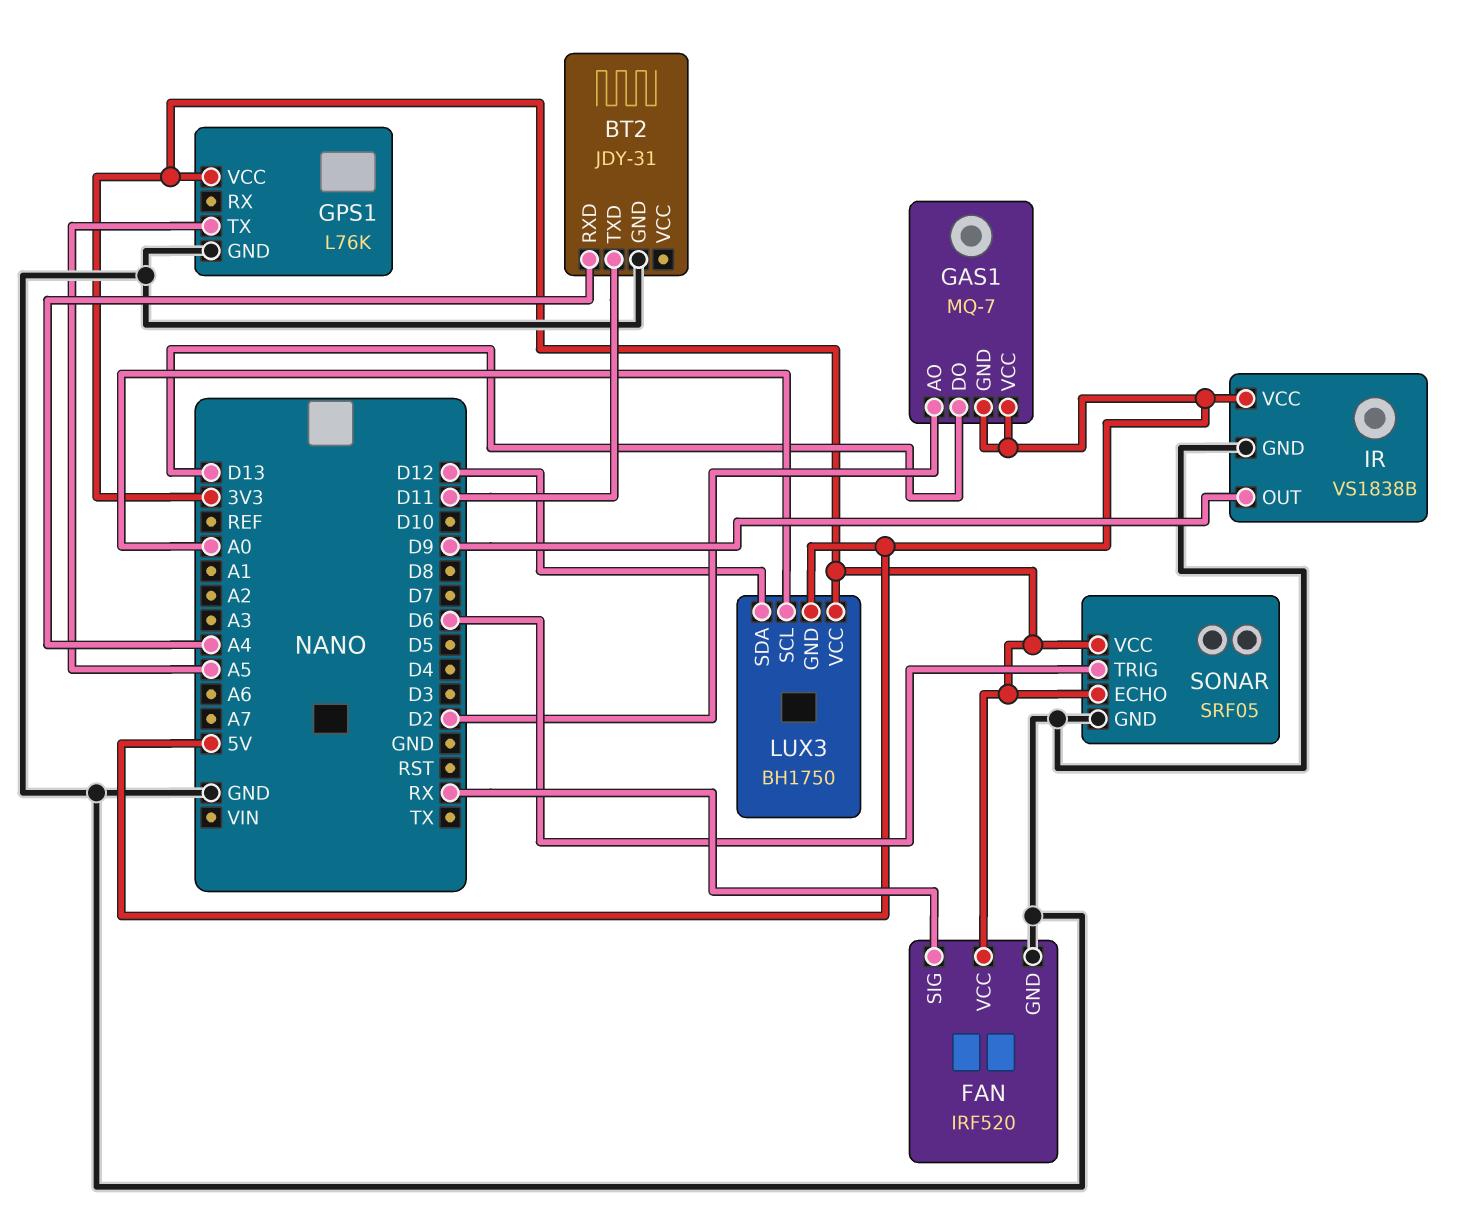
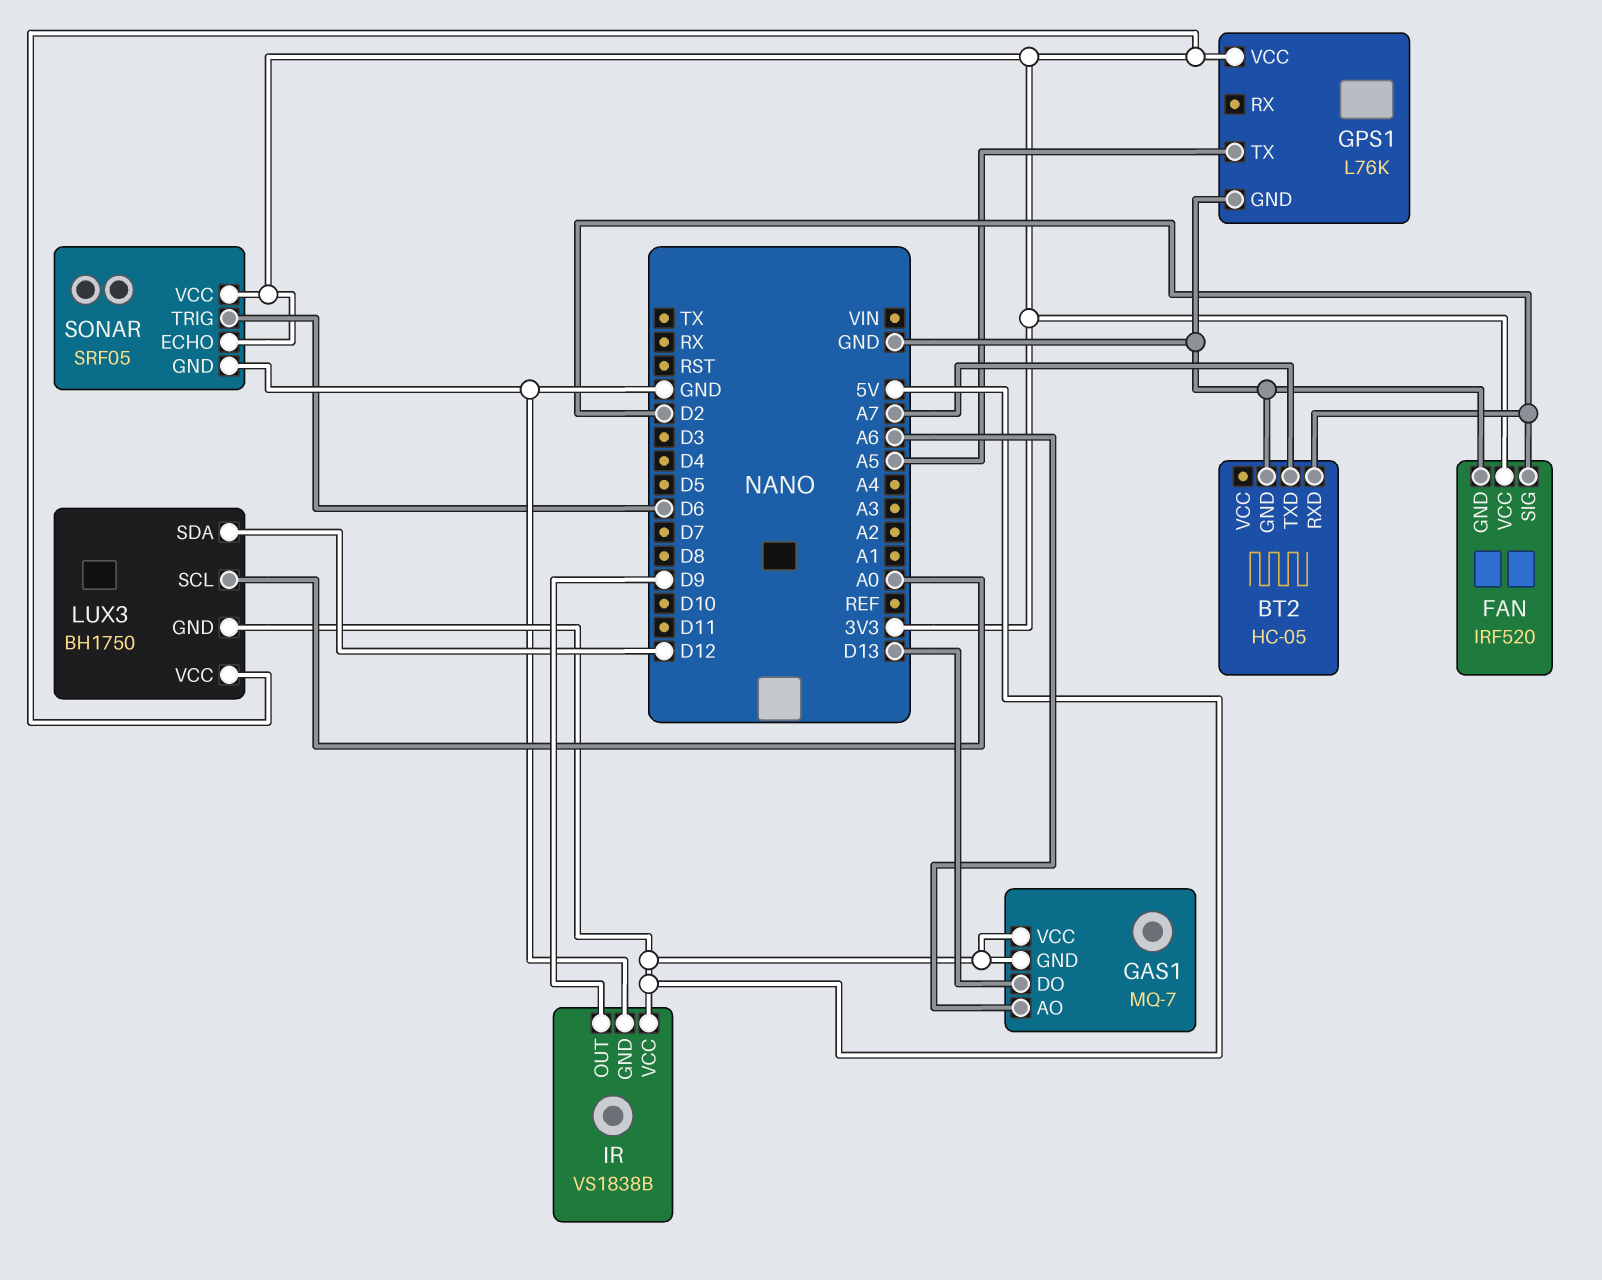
BT2: JDY-31 -> HC-05
BT2 pin RXD: A4 -> D2
BT2 pin TXD: D11 -> A7
FAN pin SIG: RX -> D2
GAS1 pin AO: D2 -> A6

